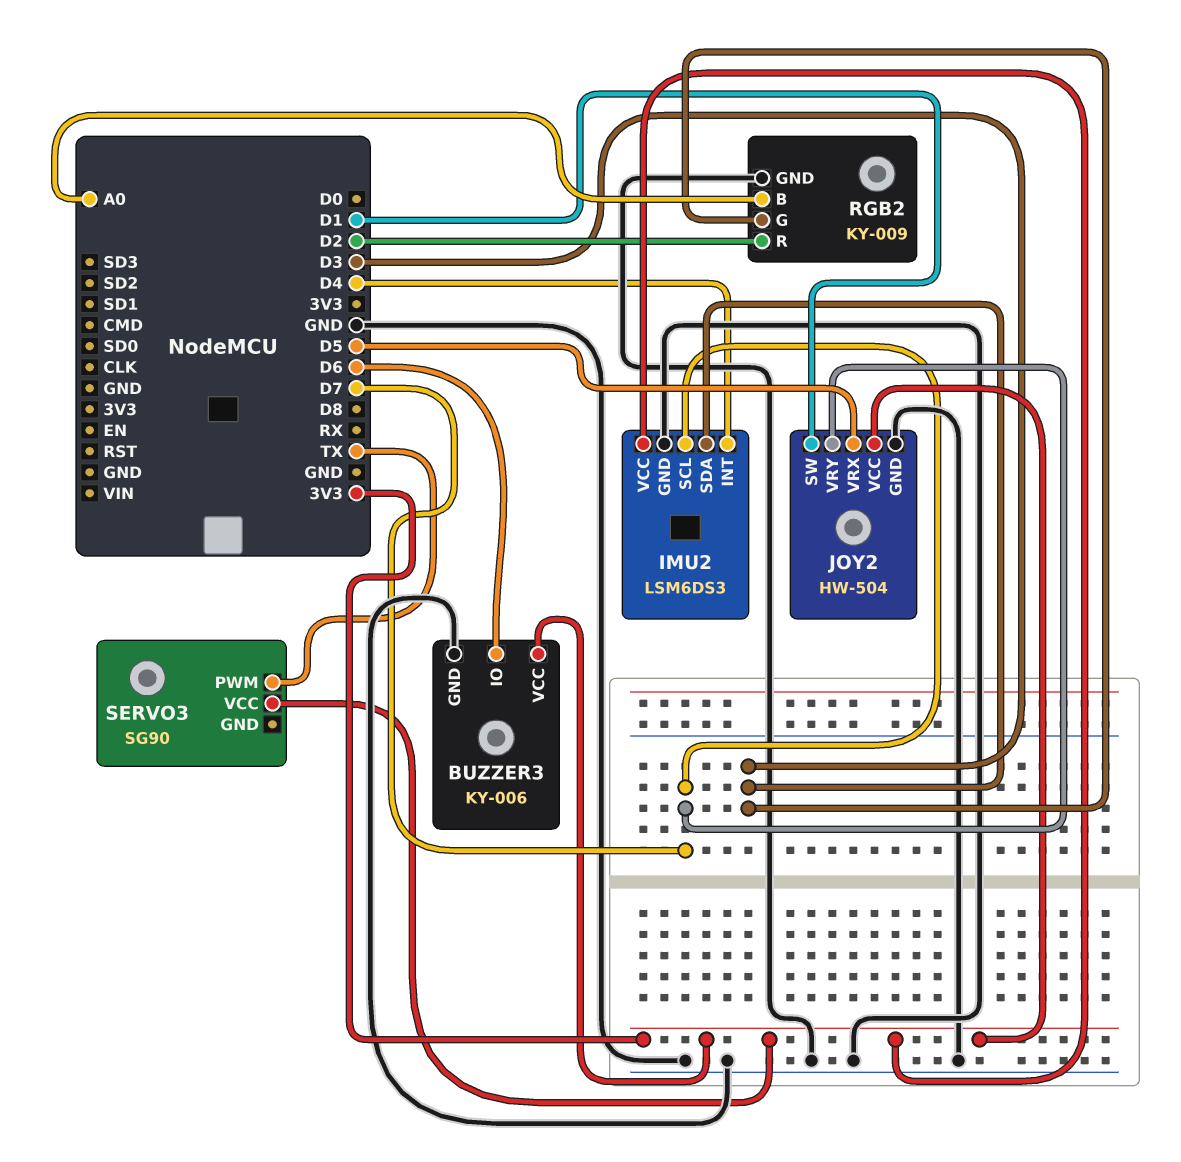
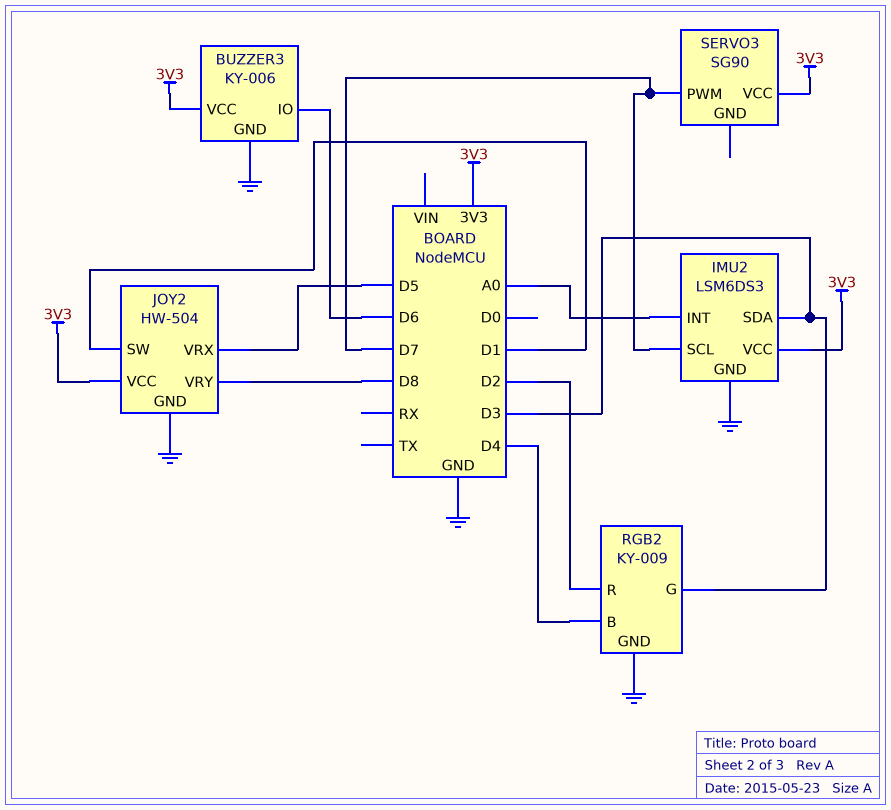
IMU2 pin INT: D4 -> A0
JOY2 pin VRY: D7 -> D8
RGB2 pin B: A0 -> D4
SERVO3 pin PWM: TX -> D7

